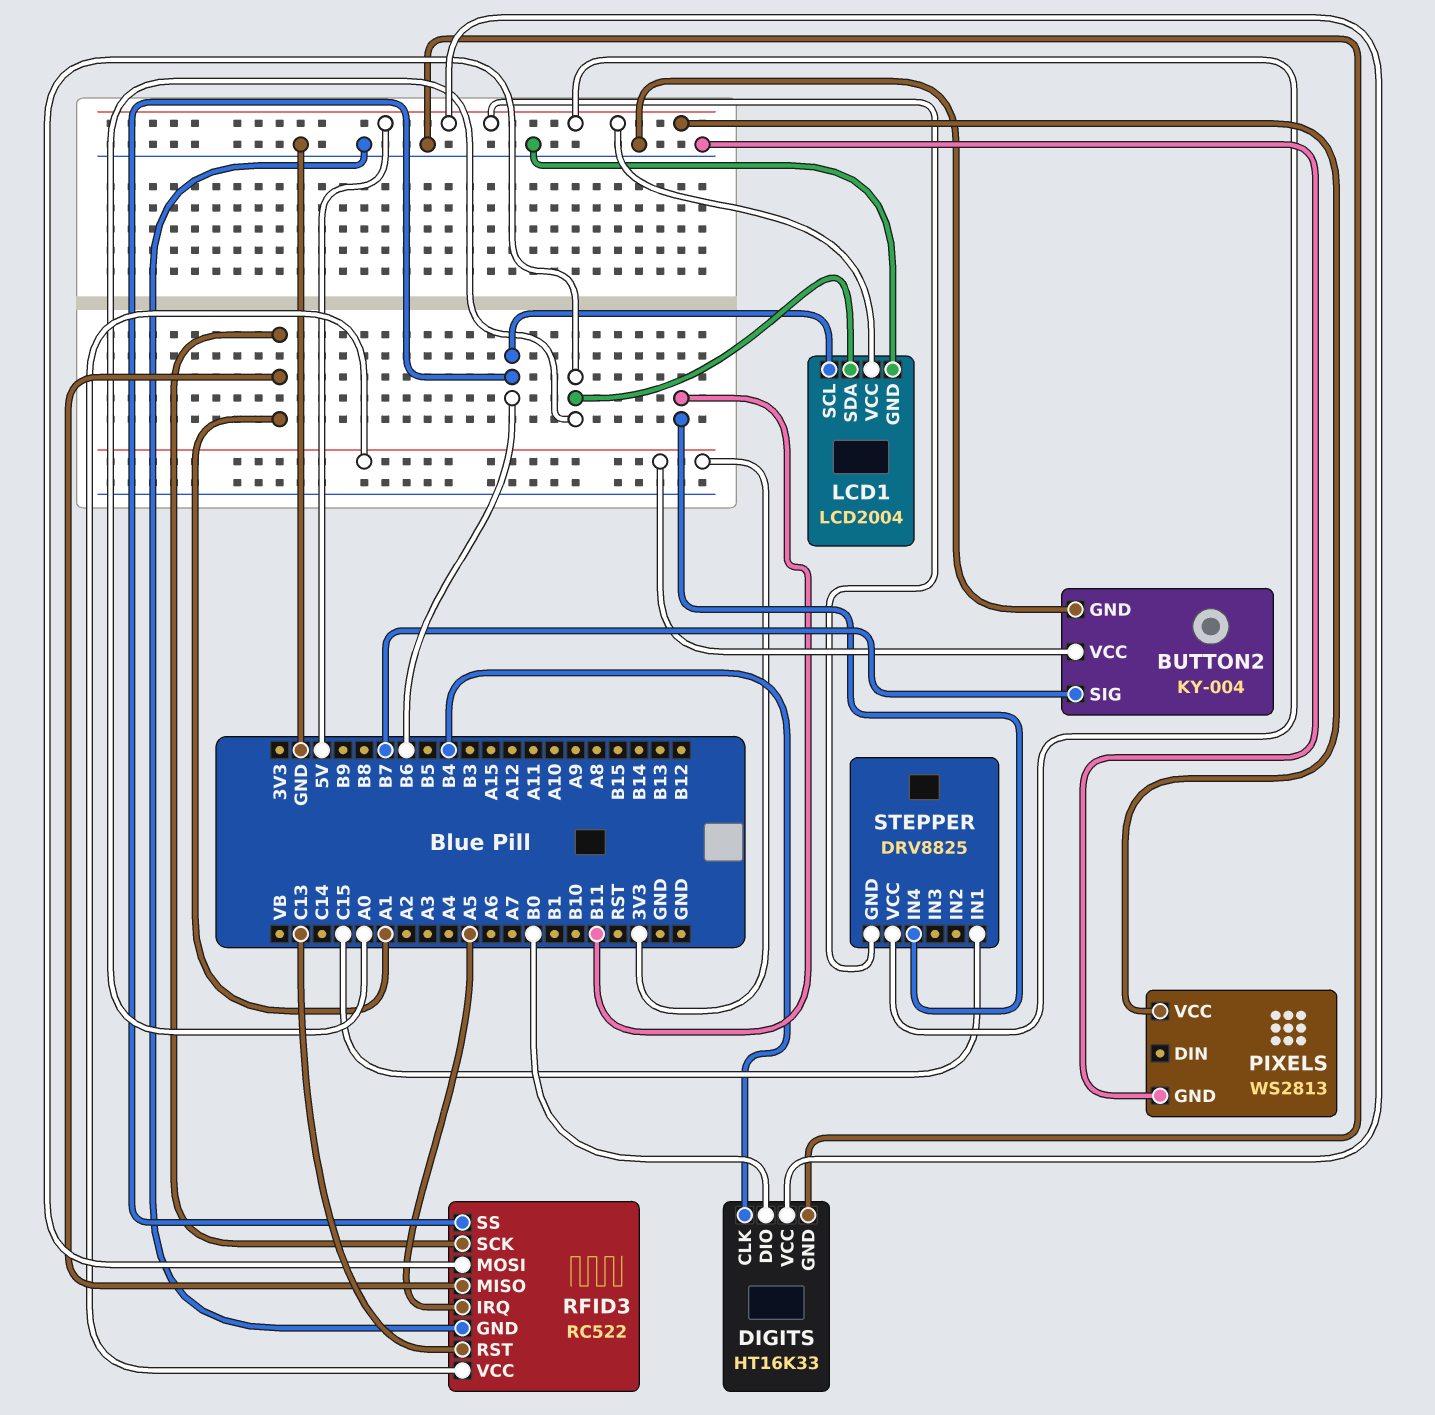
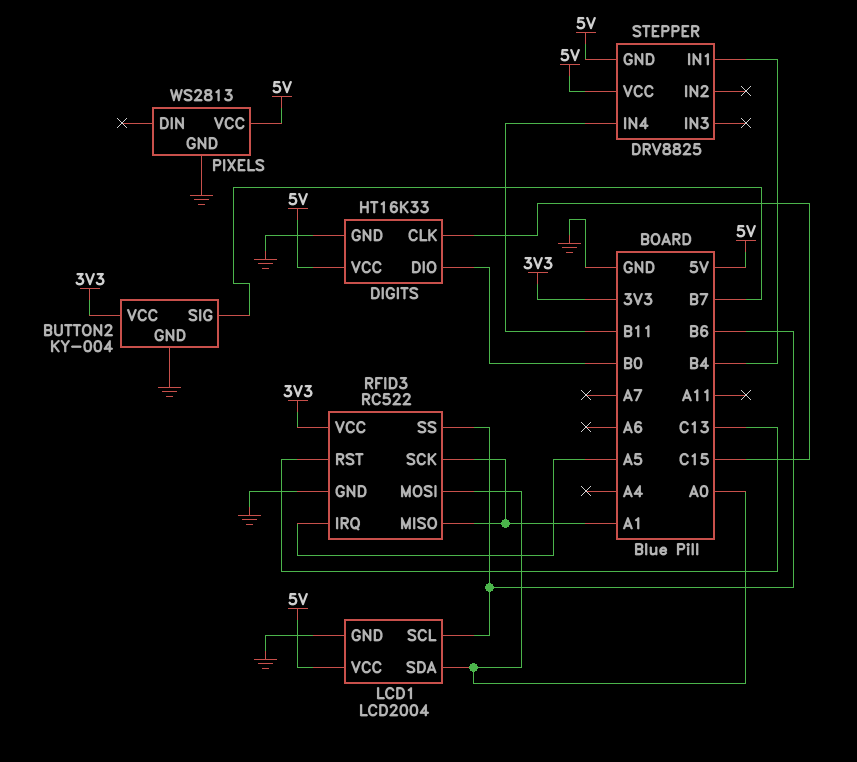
DIGITS pin CLK: B4 -> C15
STEPPER pin IN1: C15 -> B4

